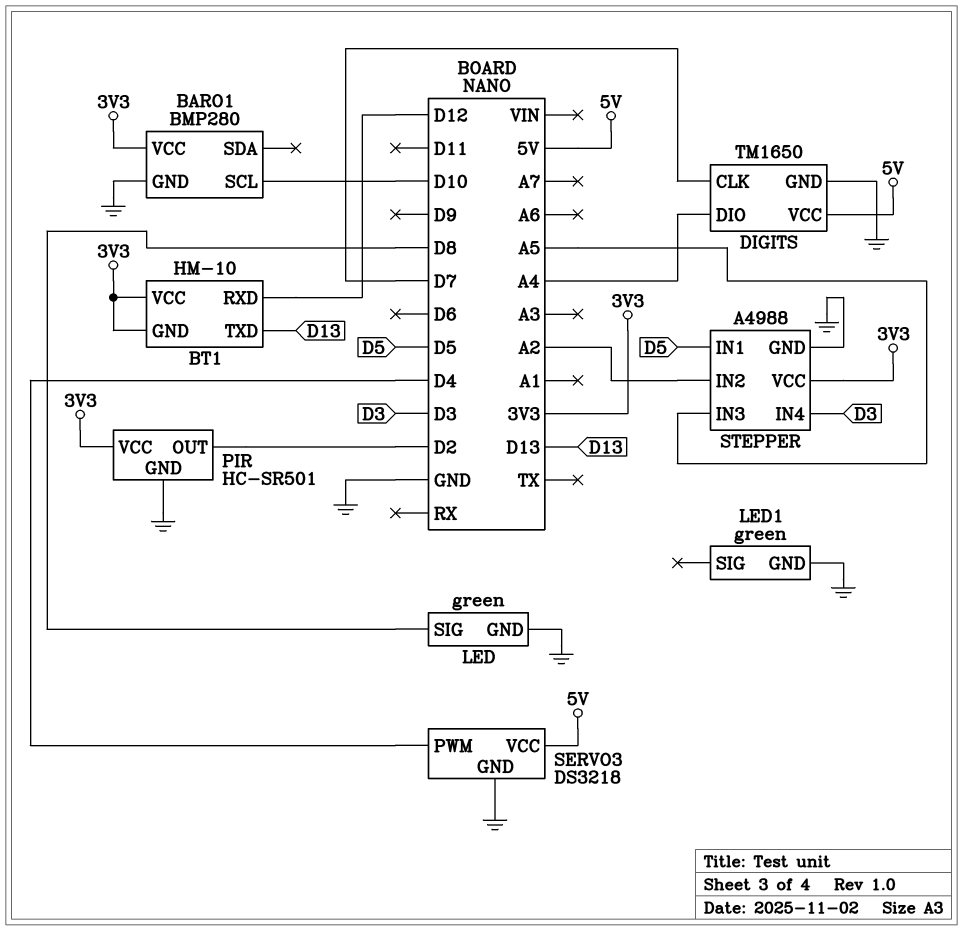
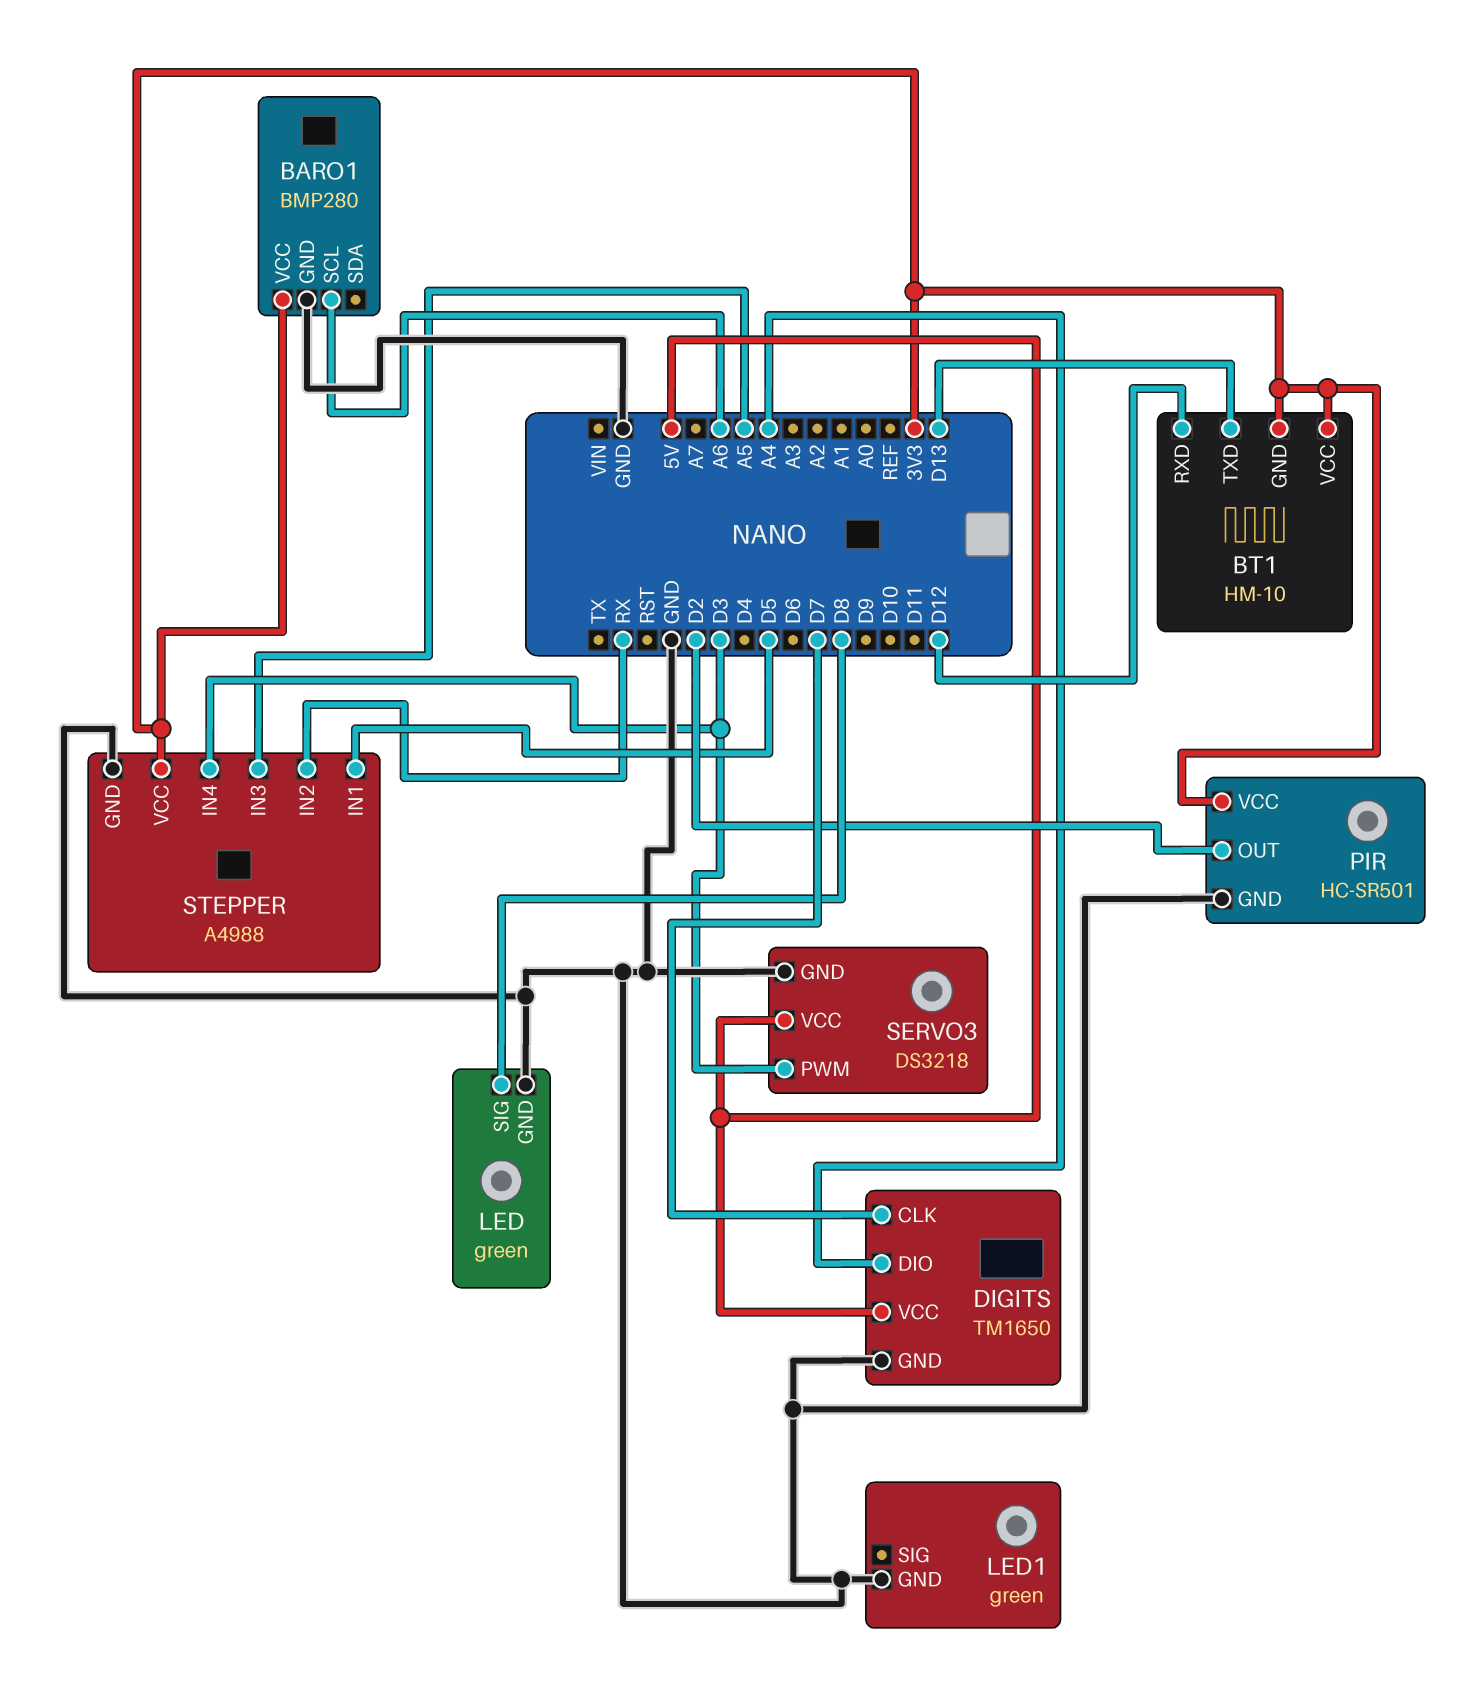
BARO1 pin SCL: D10 -> A6
SERVO3 pin PWM: D4 -> D3
STEPPER pin IN2: A2 -> RX

